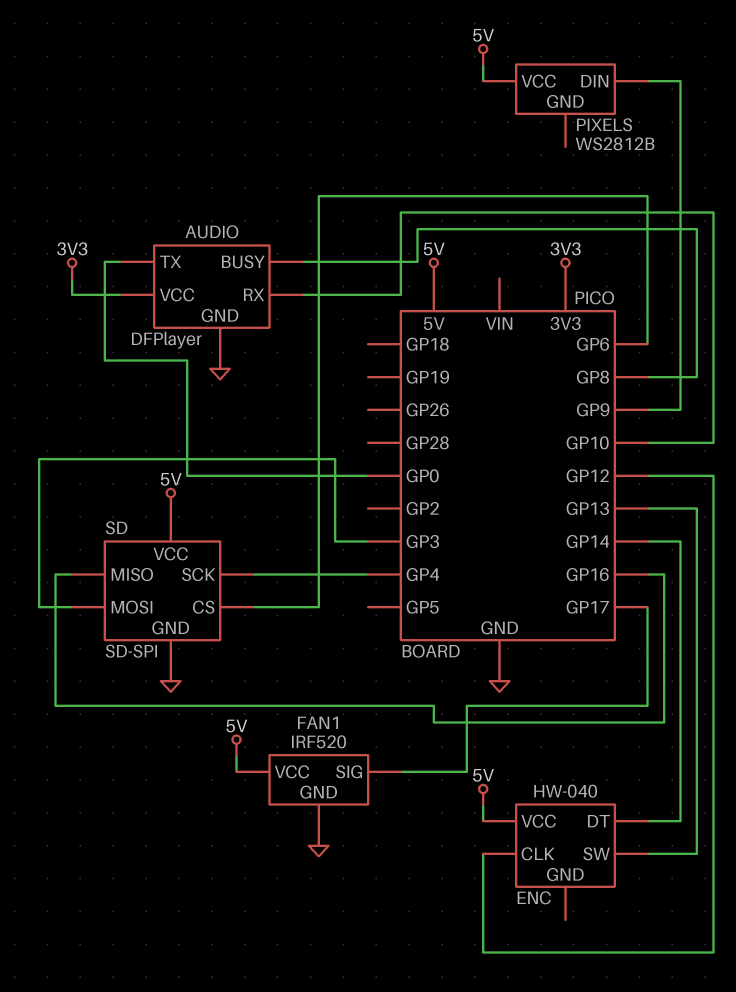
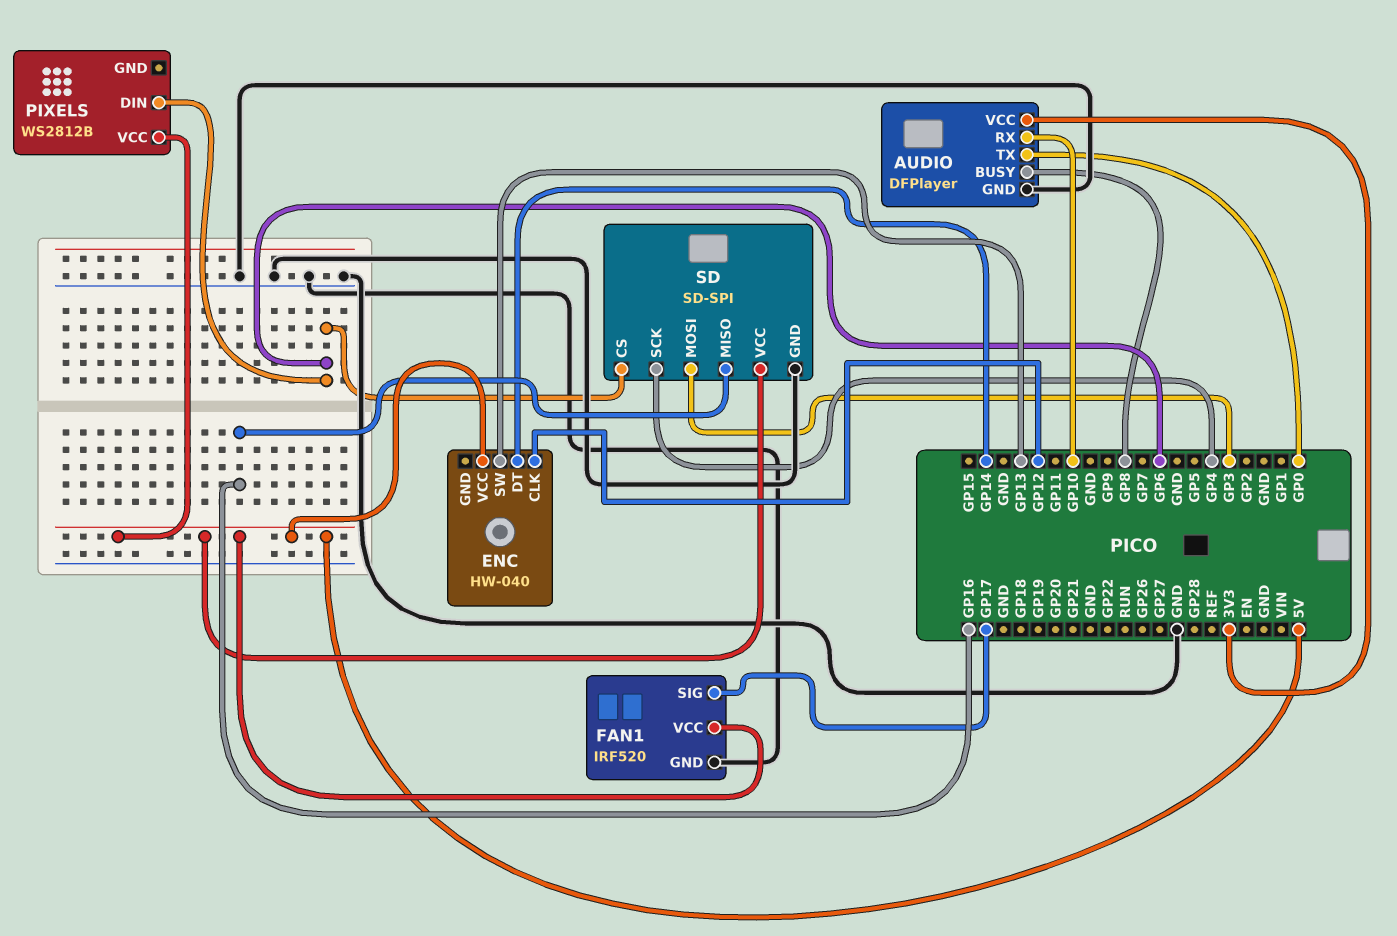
PIXELS pin DIN: GP9 -> GP6

